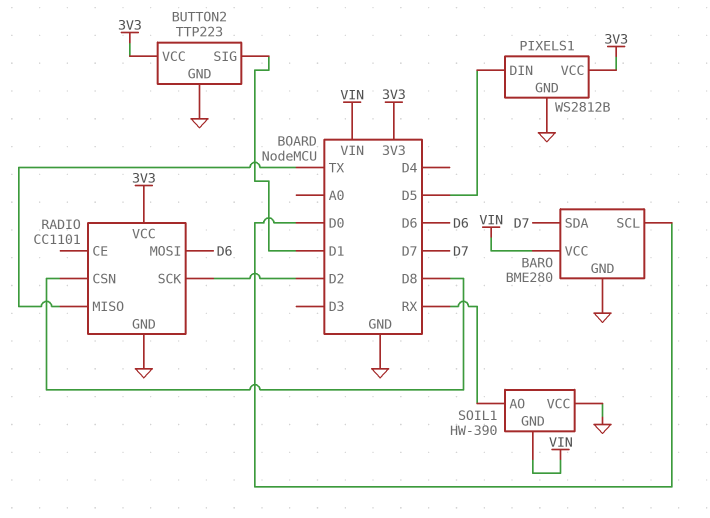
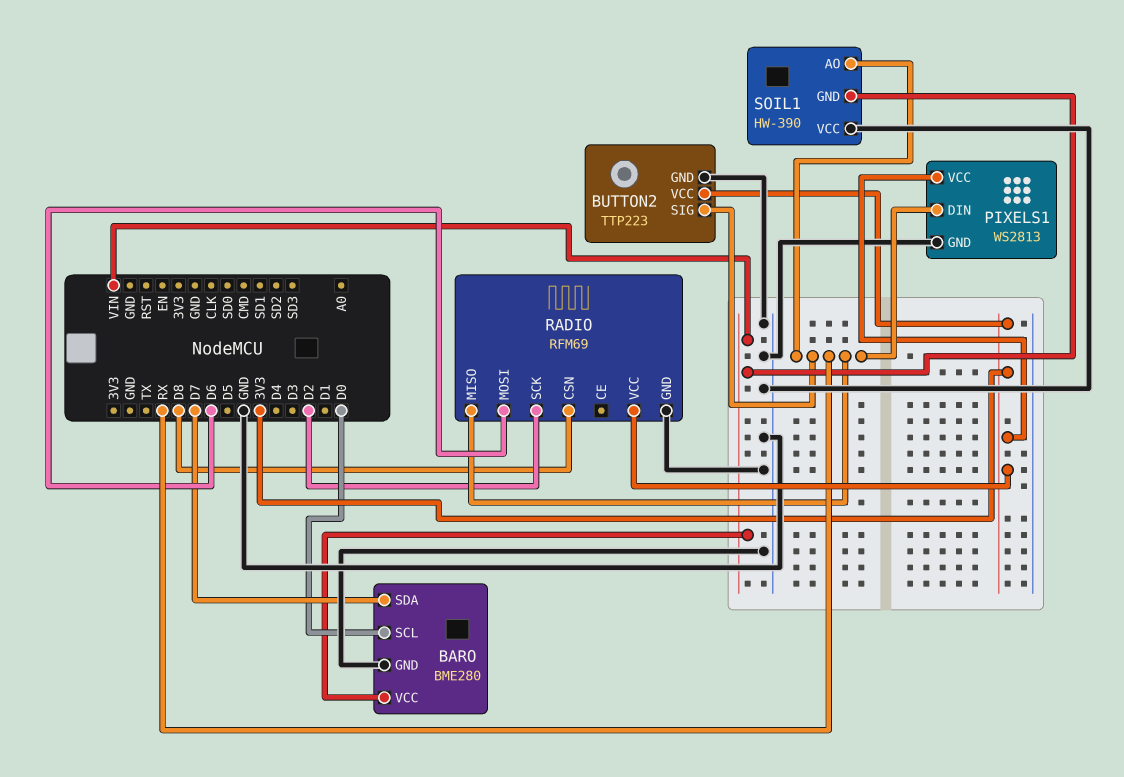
BUTTON2 pin SIG: D1 -> RX
PIXELS1: WS2812B -> WS2813
PIXELS1 pin DIN: D5 -> RX
RADIO: CC1101 -> RFM69
RADIO pin MISO: TX -> RX

